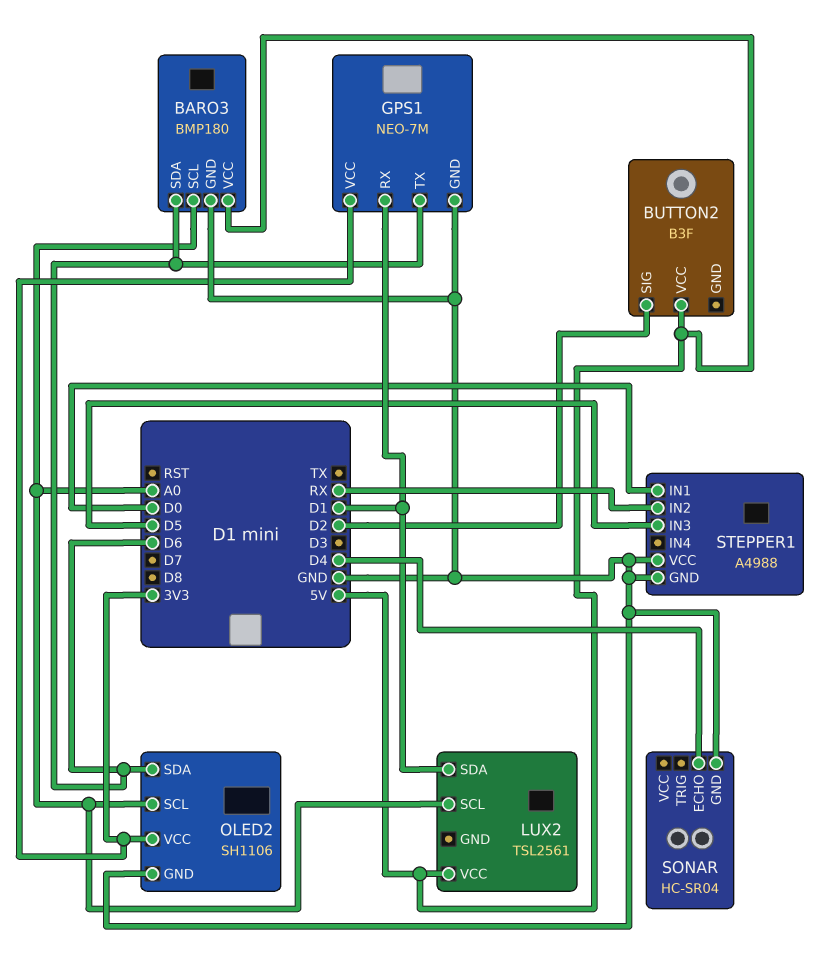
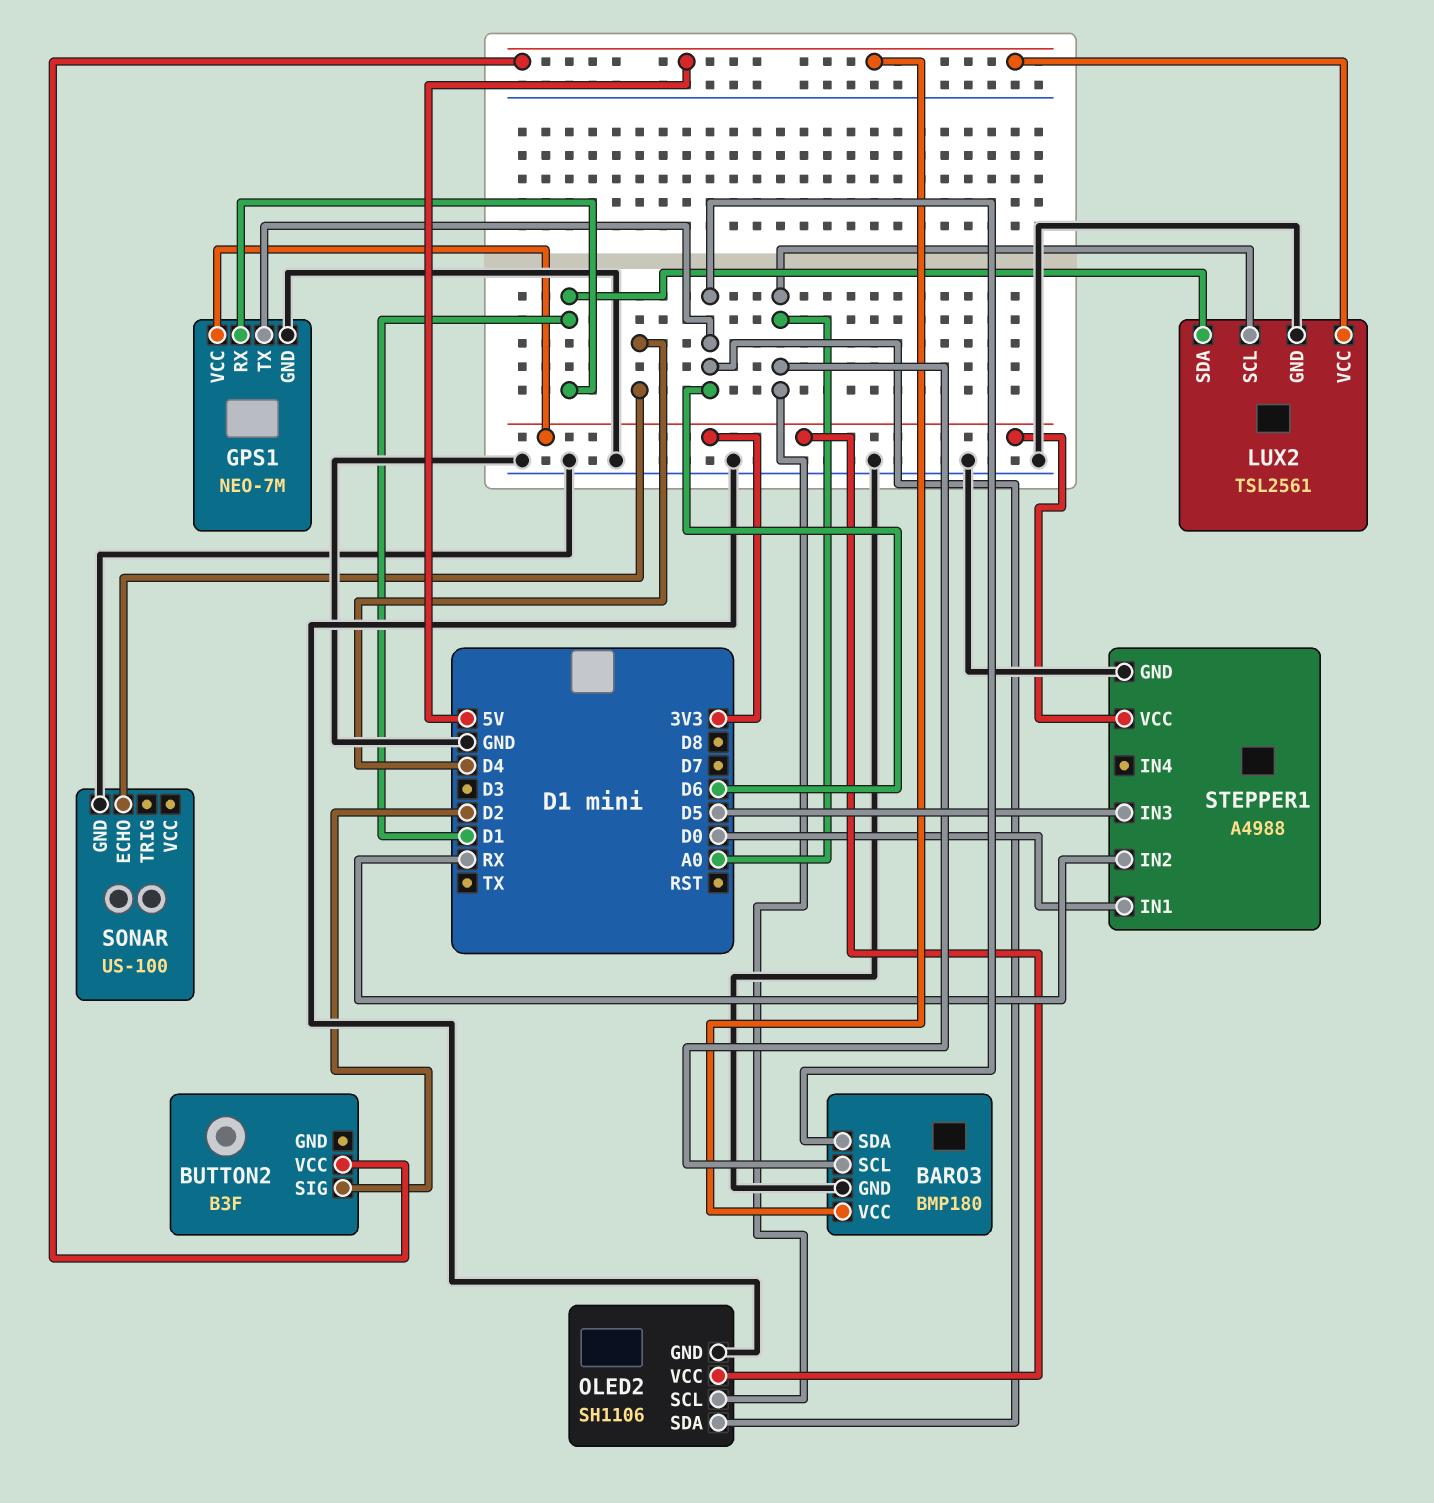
LUX2 pin GND: none -> GND
SONAR: HC-SR04 -> US-100
STEPPER1 pin VCC: GND -> 3V3

